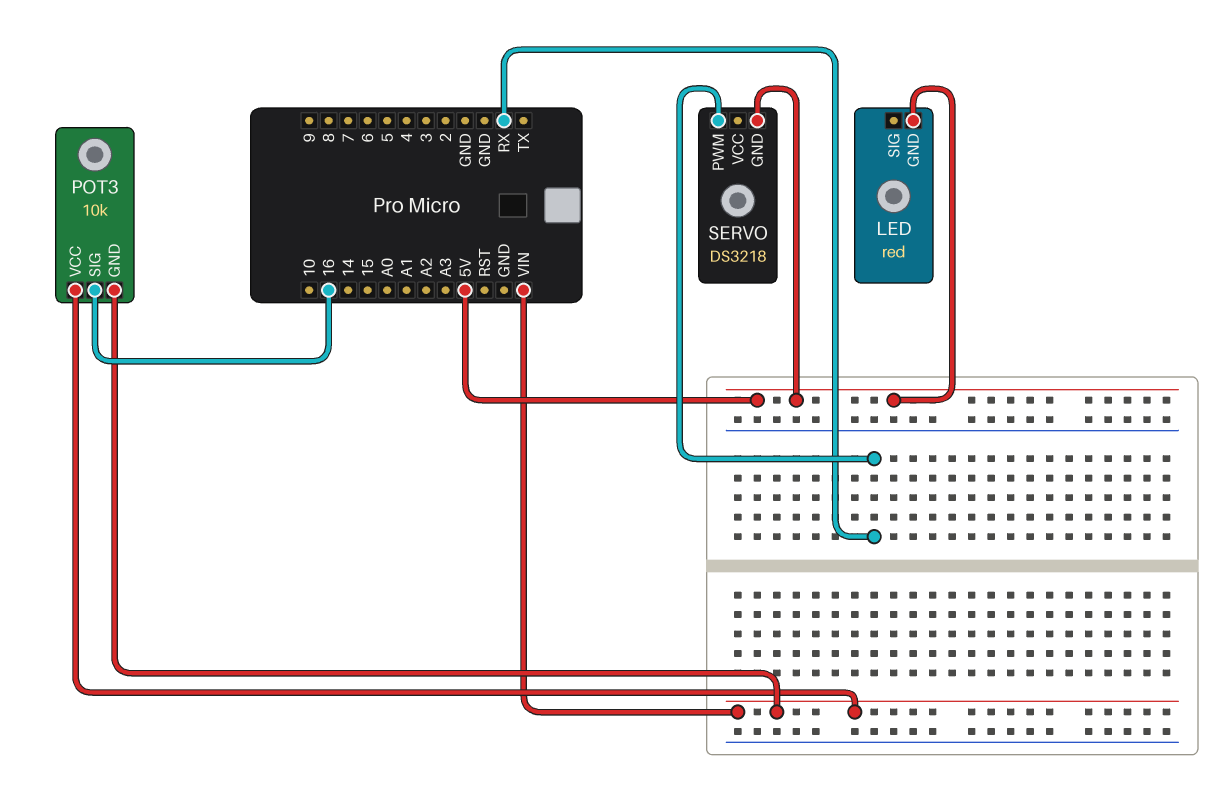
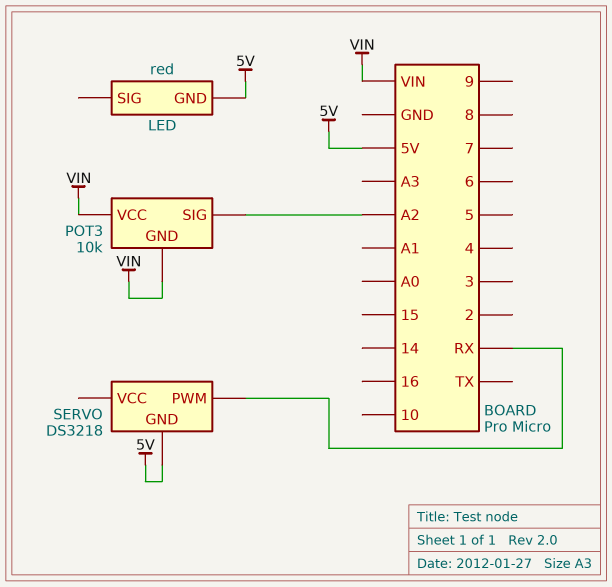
POT3 pin SIG: 16 -> A2

